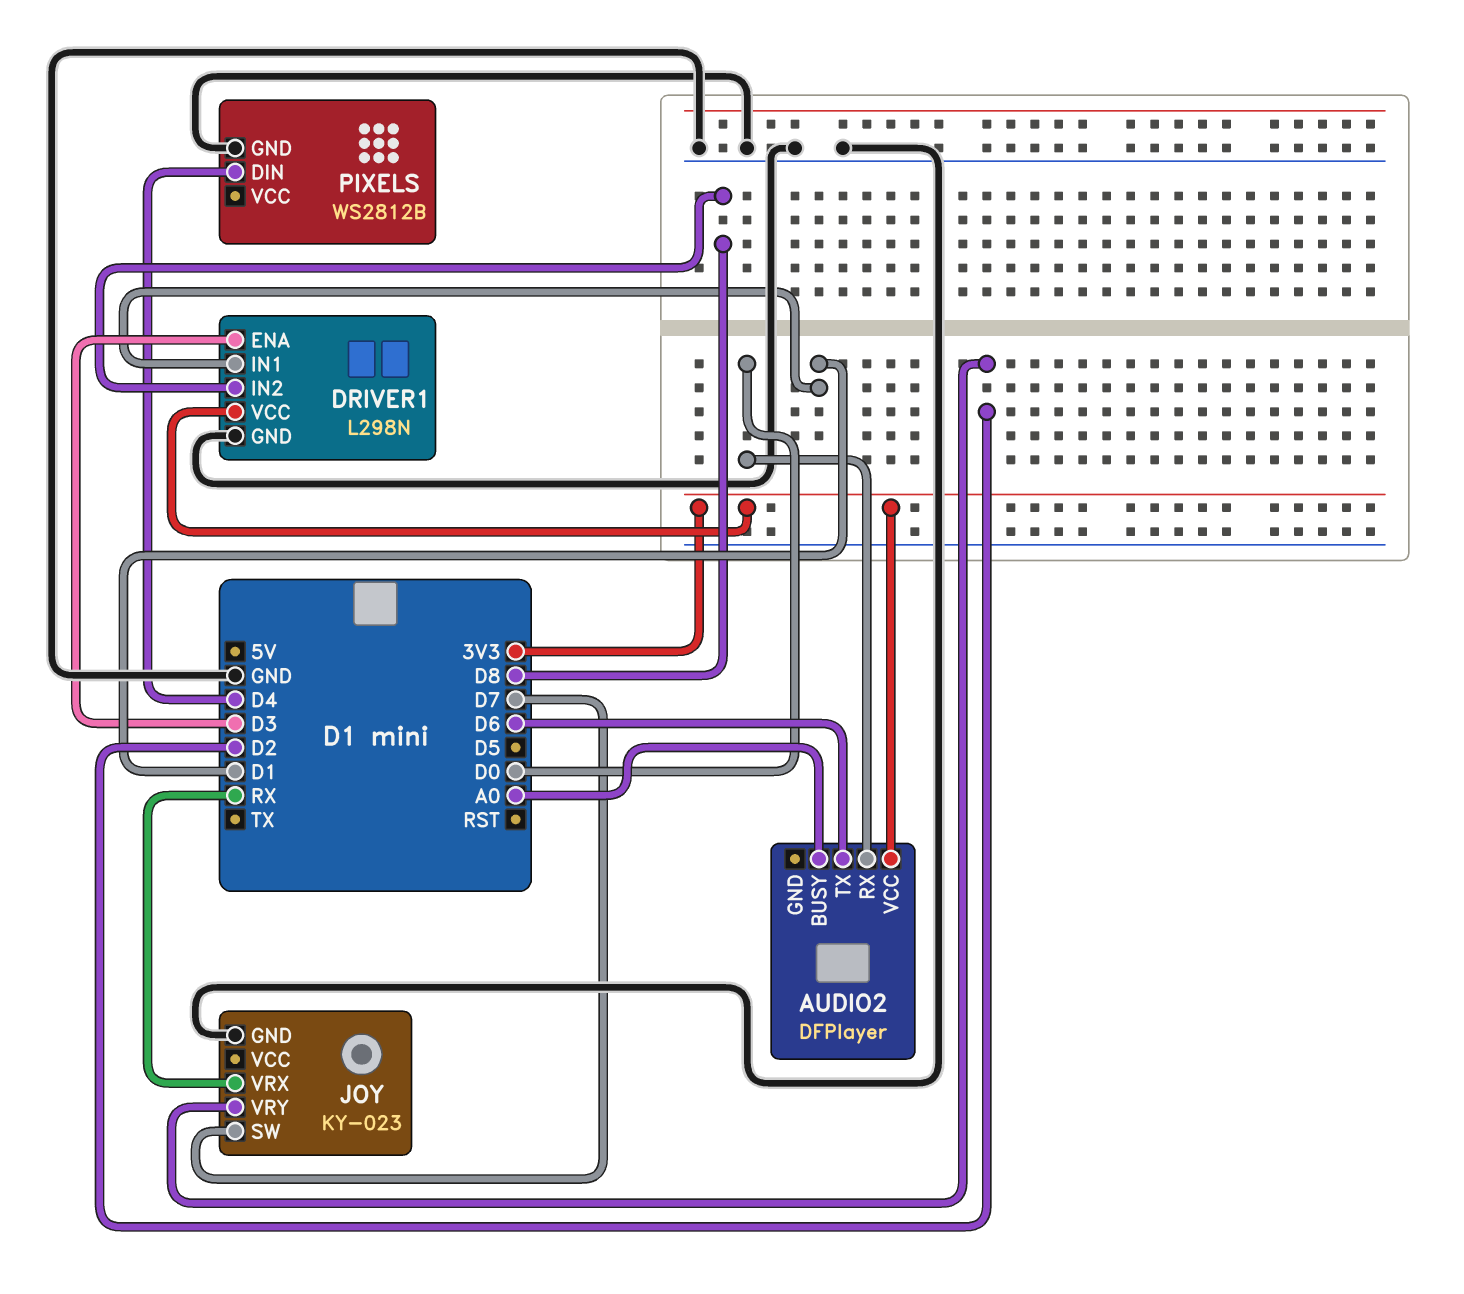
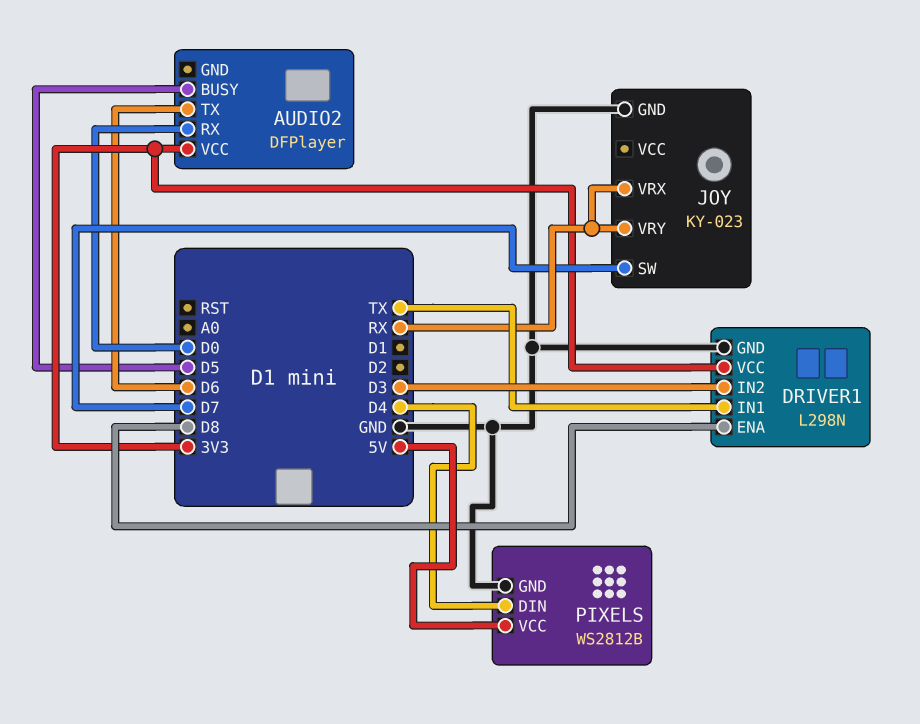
AUDIO2 pin BUSY: A0 -> D5
DRIVER1 pin ENA: D3 -> D8
DRIVER1 pin IN1: D1 -> TX
DRIVER1 pin IN2: D8 -> D3
JOY pin VRY: D2 -> RX
PIXELS pin VCC: none -> 5V

